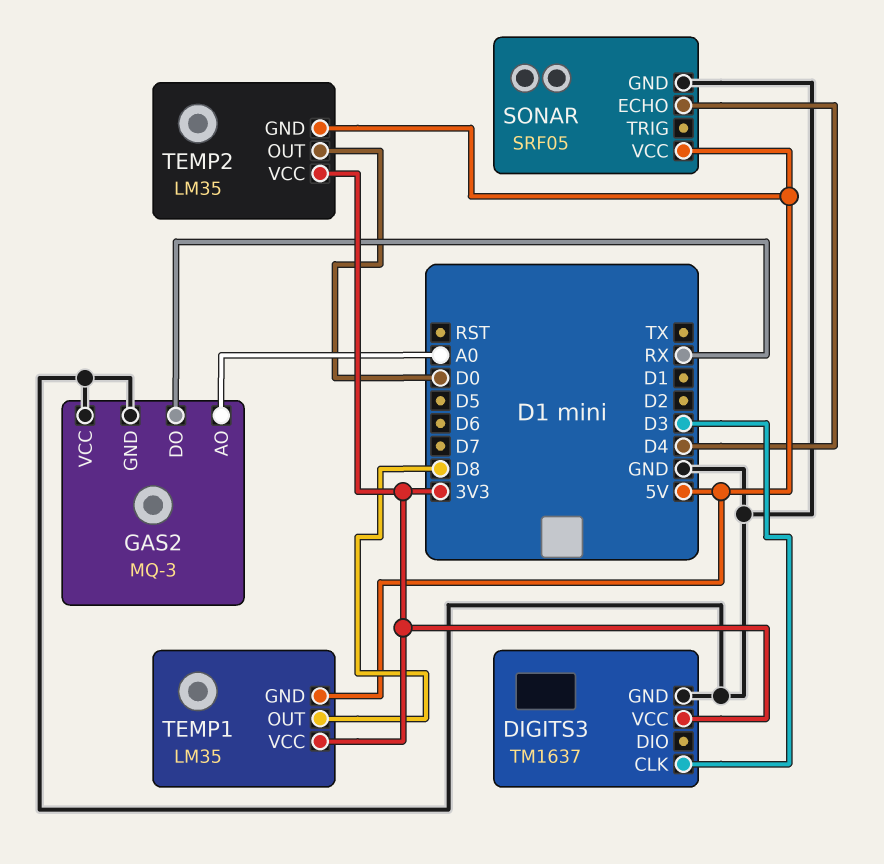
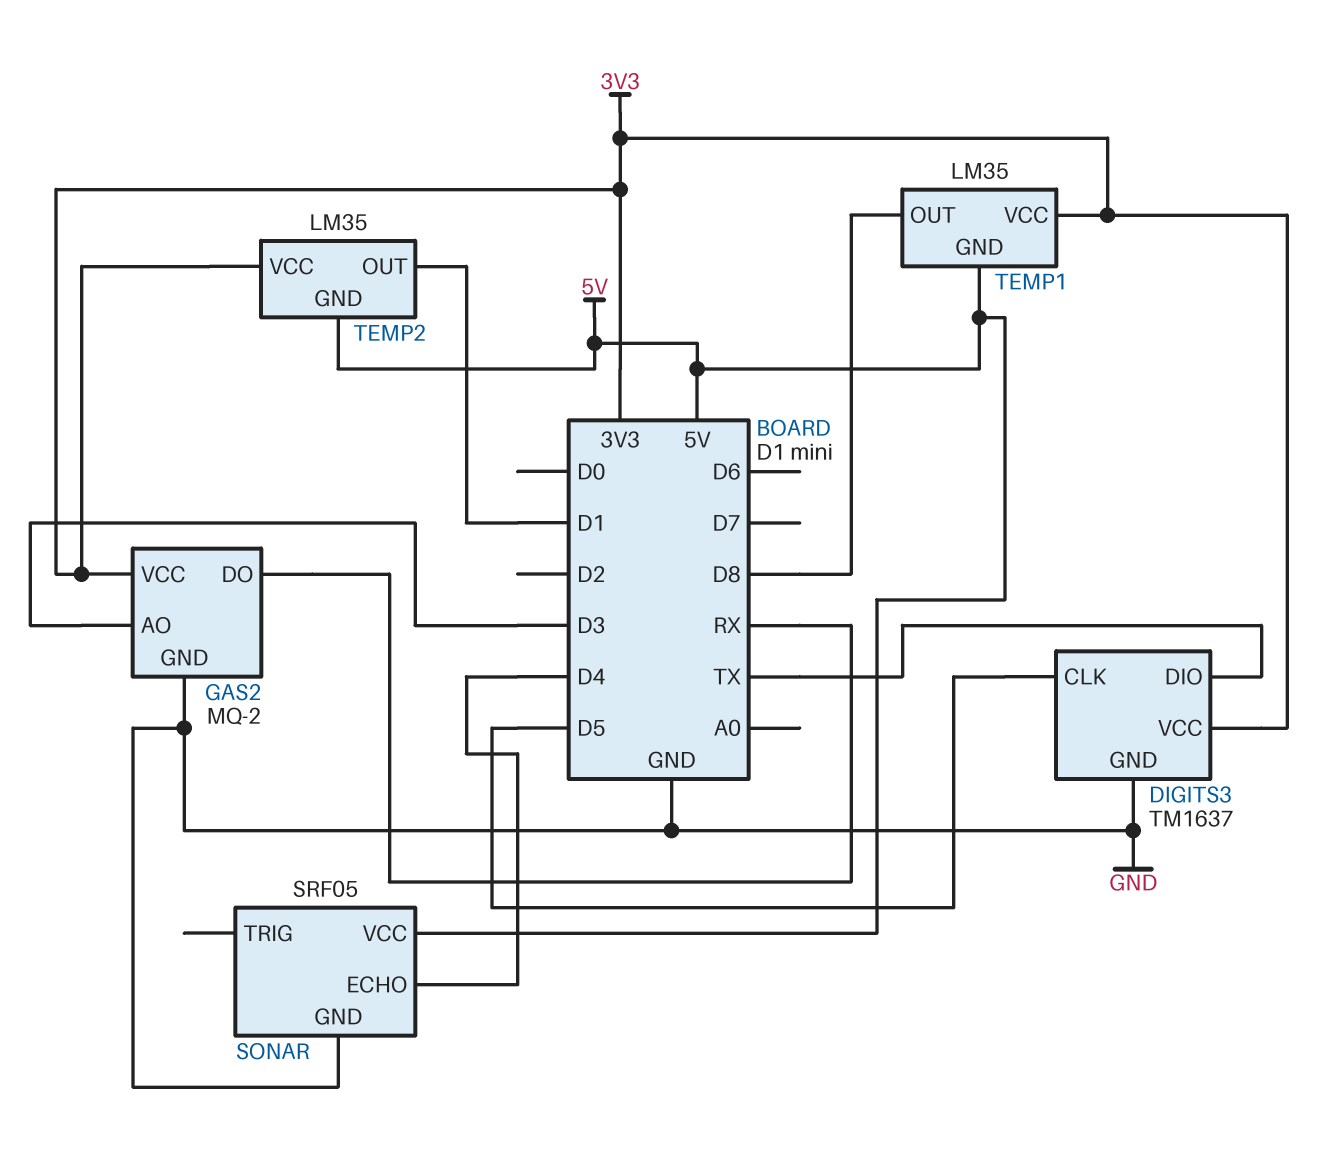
DIGITS3 pin CLK: D3 -> D5
DIGITS3 pin DIO: none -> TX
GAS2: MQ-3 -> MQ-2
GAS2 pin AO: A0 -> D3
GAS2 pin VCC: GND -> 3V3
TEMP2 pin OUT: D0 -> D1

